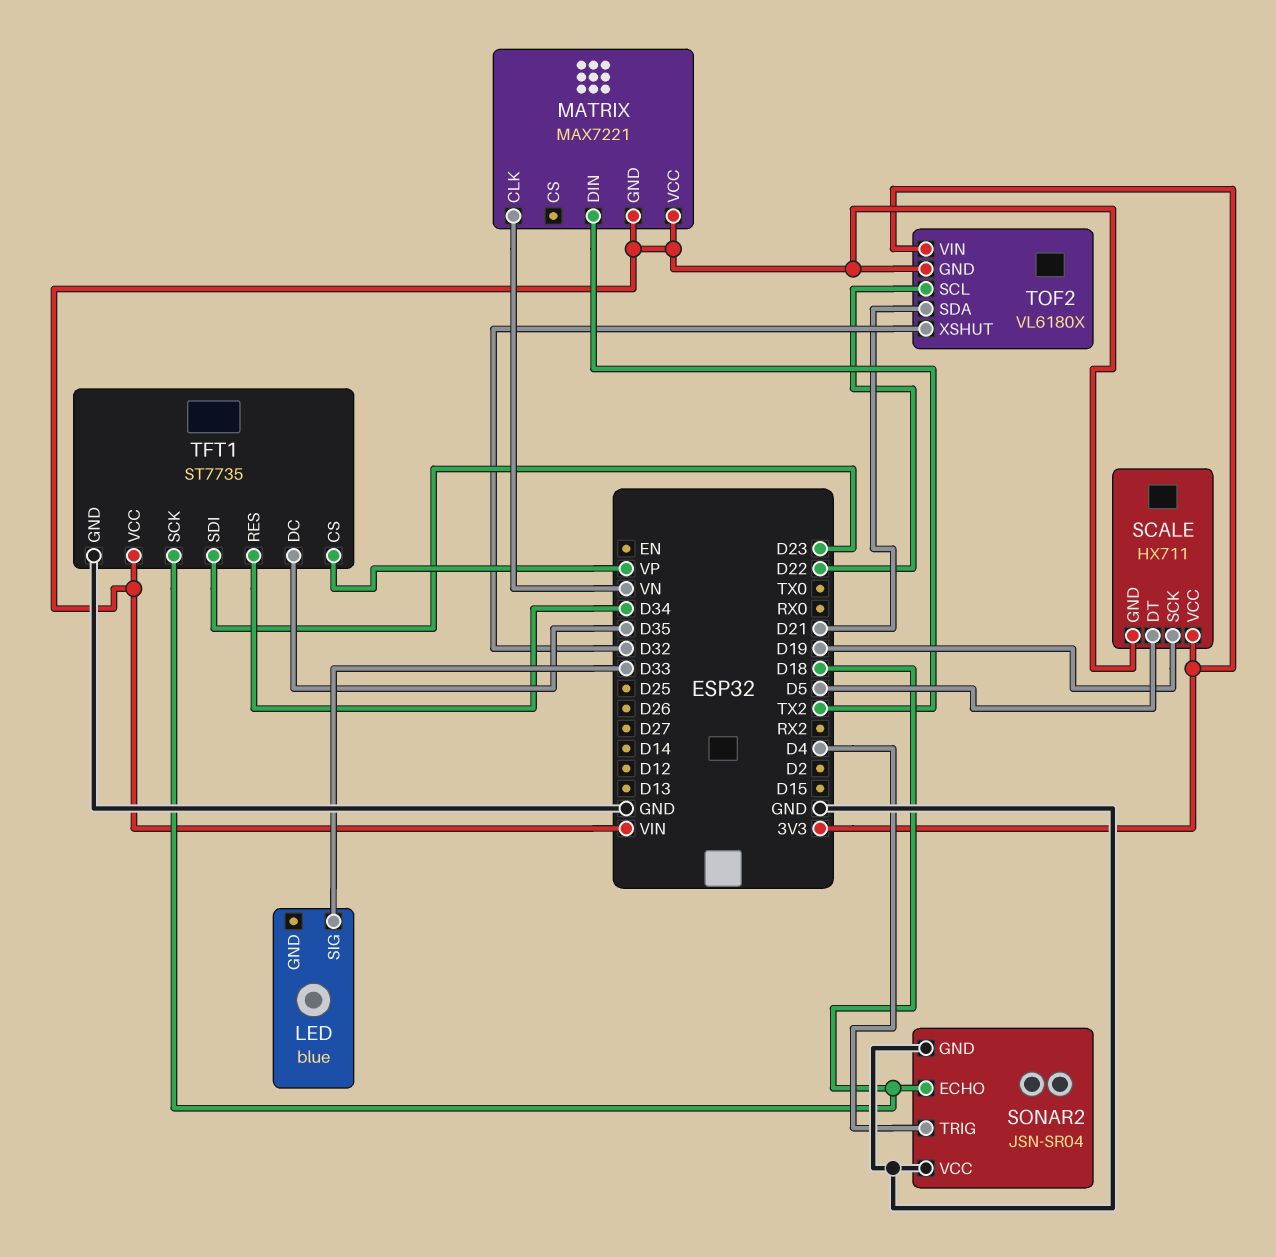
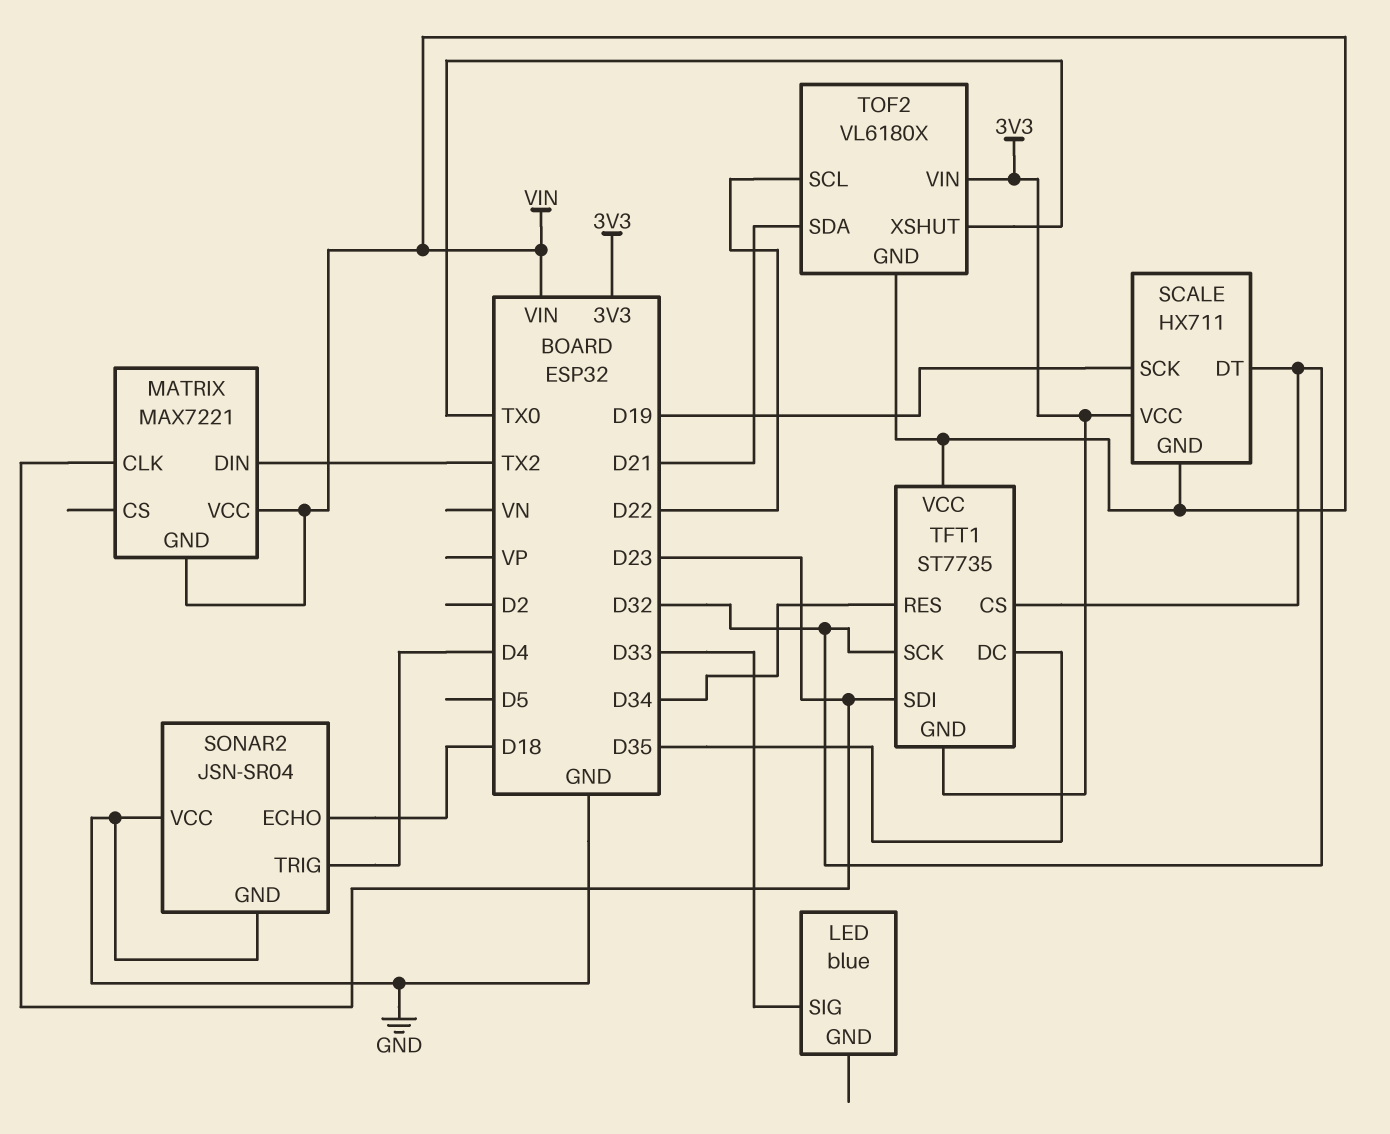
MATRIX pin CLK: VN -> D23
SCALE pin DT: D5 -> D32
TFT1 pin CS: VP -> D32
TFT1 pin GND: GND -> 3V3
TFT1 pin SCK: D18 -> D32
TOF2 pin XSHUT: D32 -> TX0

